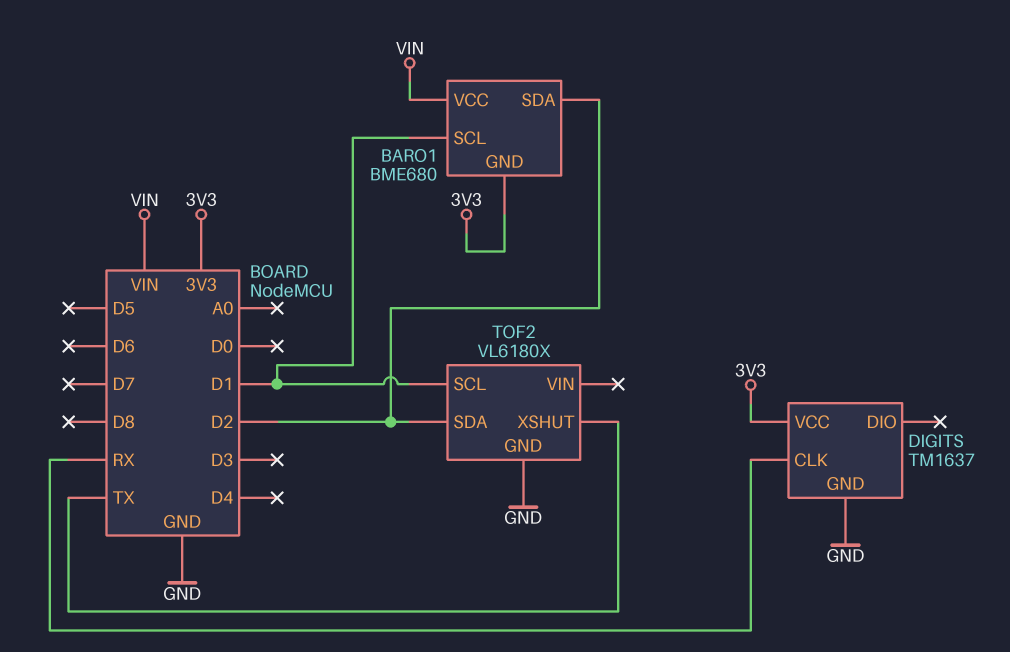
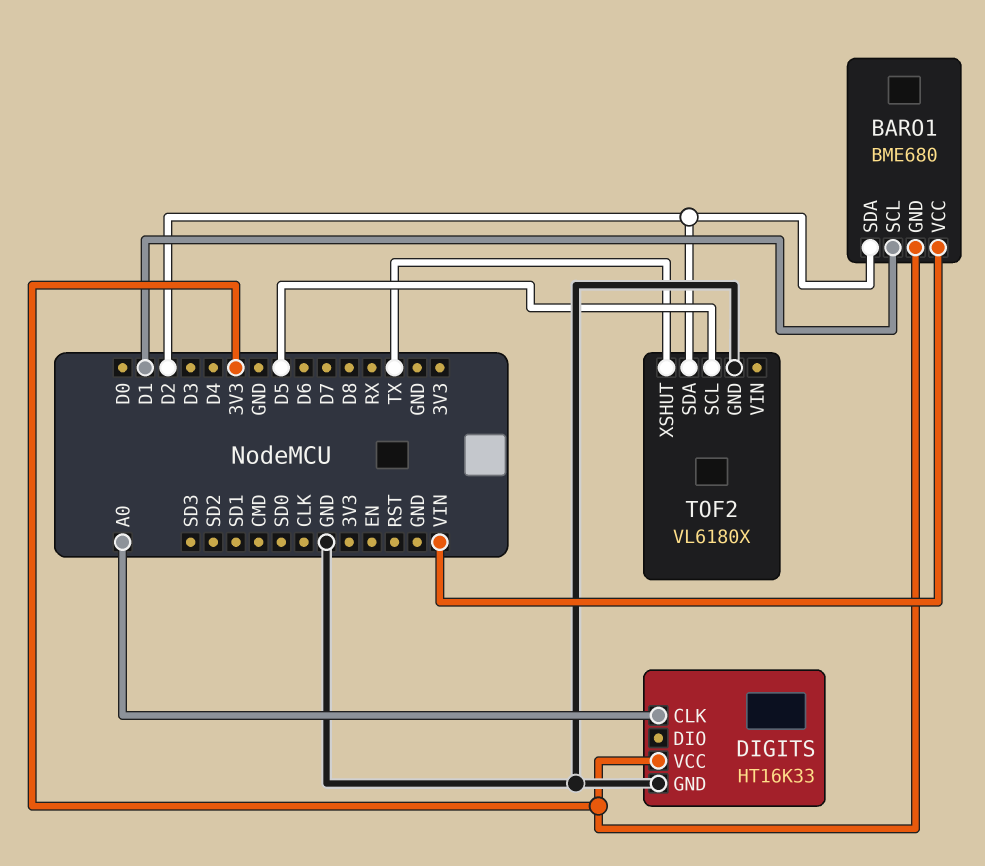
DIGITS: TM1637 -> HT16K33
DIGITS pin CLK: RX -> A0
TOF2 pin SCL: D1 -> D5

